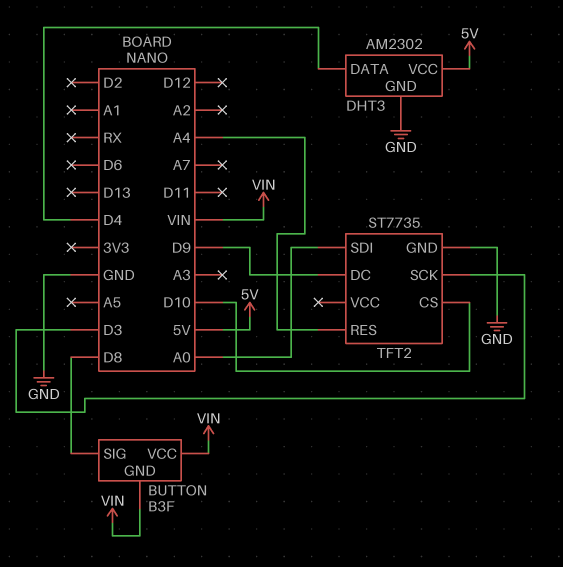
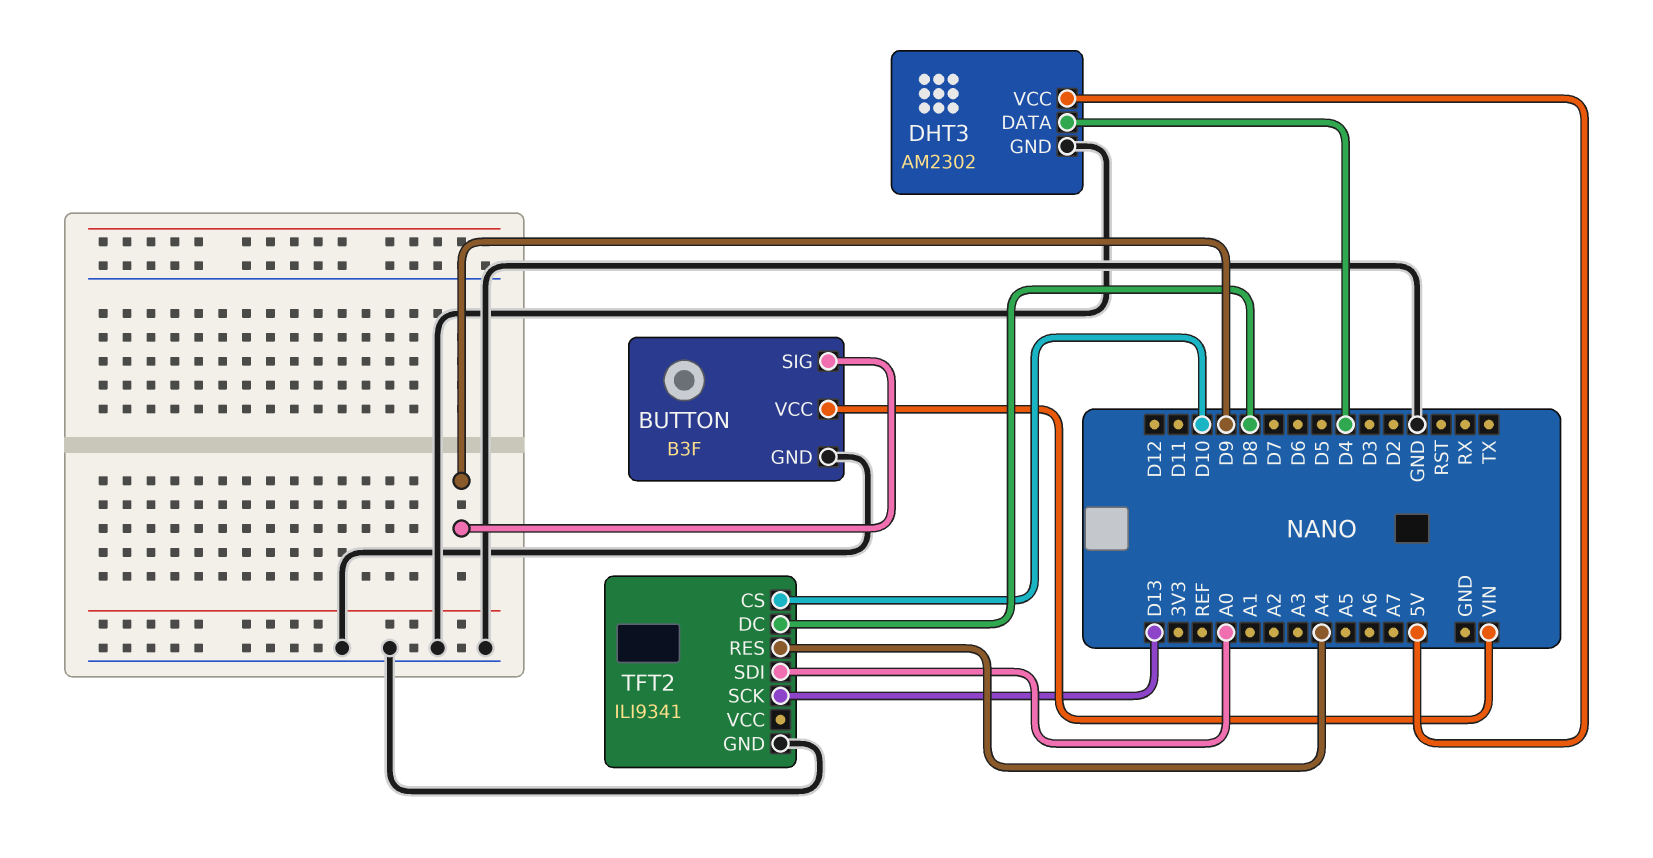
BUTTON pin GND: VIN -> GND
BUTTON pin SIG: D8 -> D9
TFT2: ST7735 -> ILI9341
TFT2 pin DC: D9 -> D8
TFT2 pin SCK: D3 -> D13

